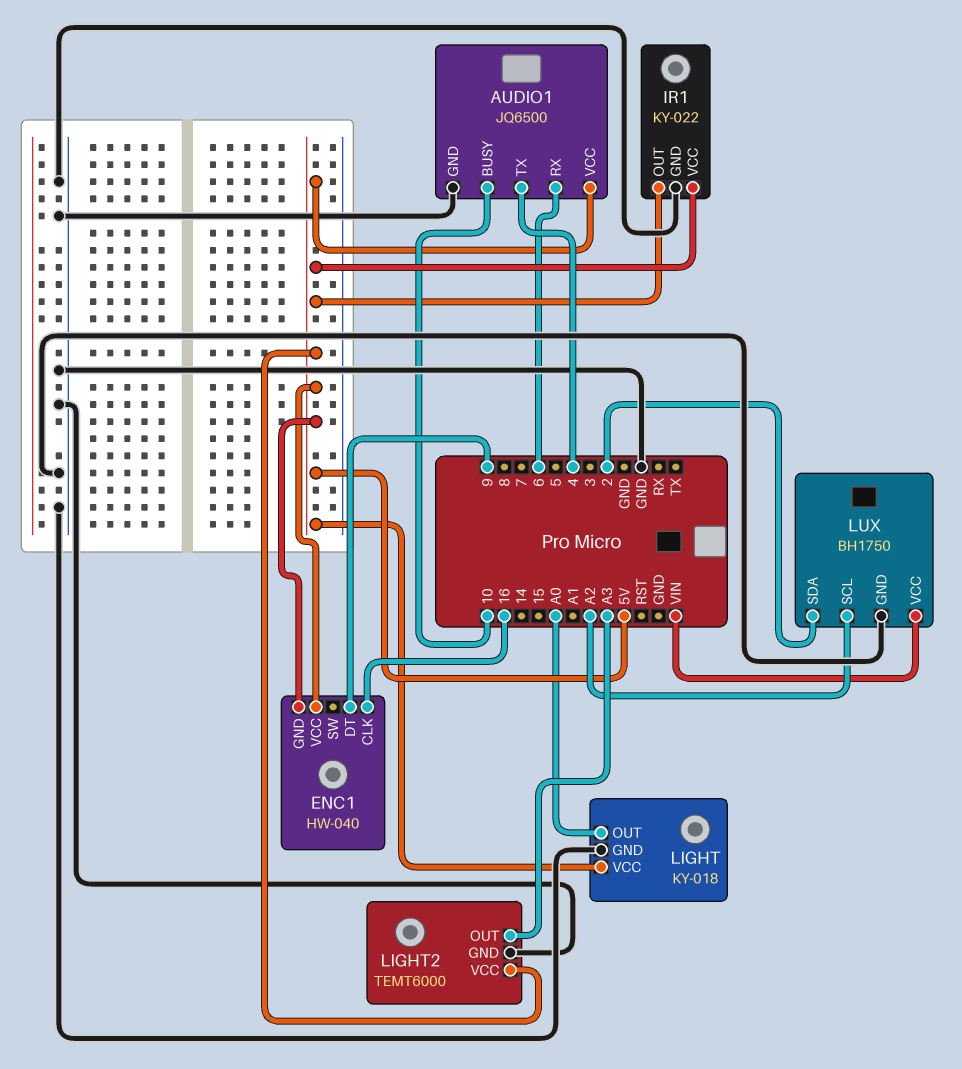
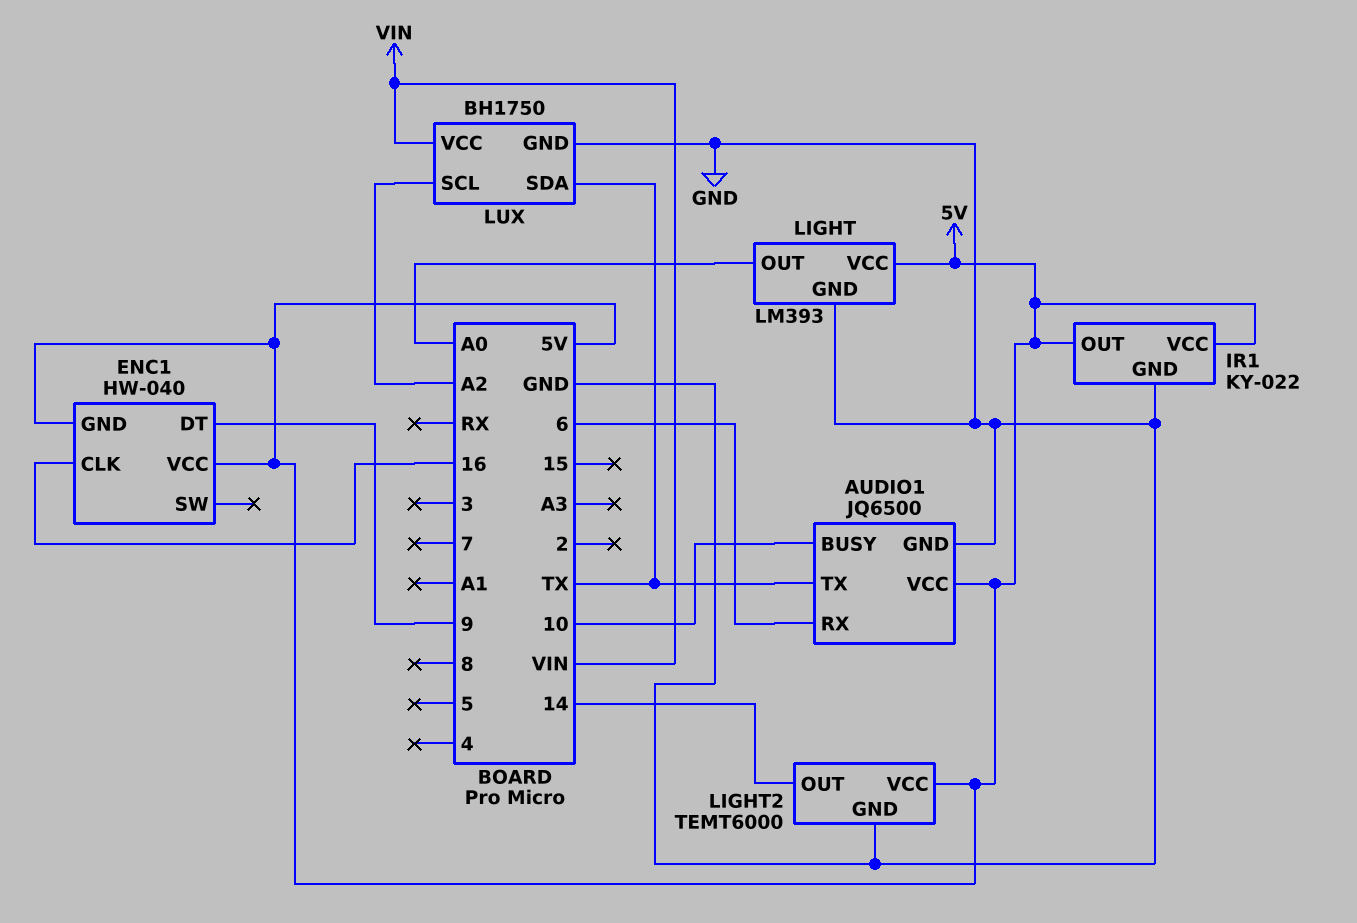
AUDIO1 pin TX: 4 -> TX
LIGHT: KY-018 -> LM393
LIGHT2 pin OUT: A3 -> 14
LUX pin SDA: 2 -> TX

